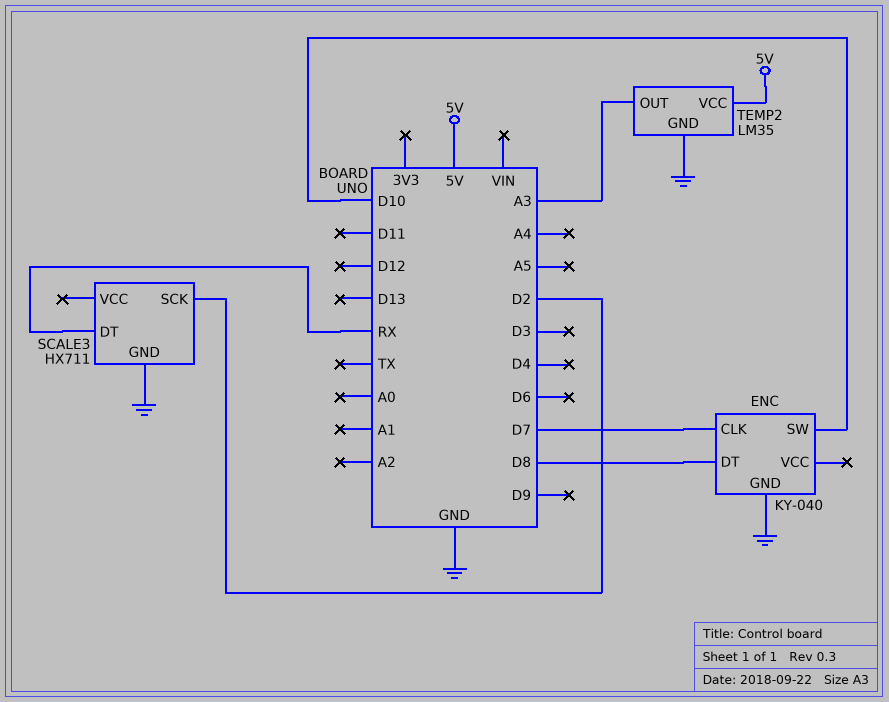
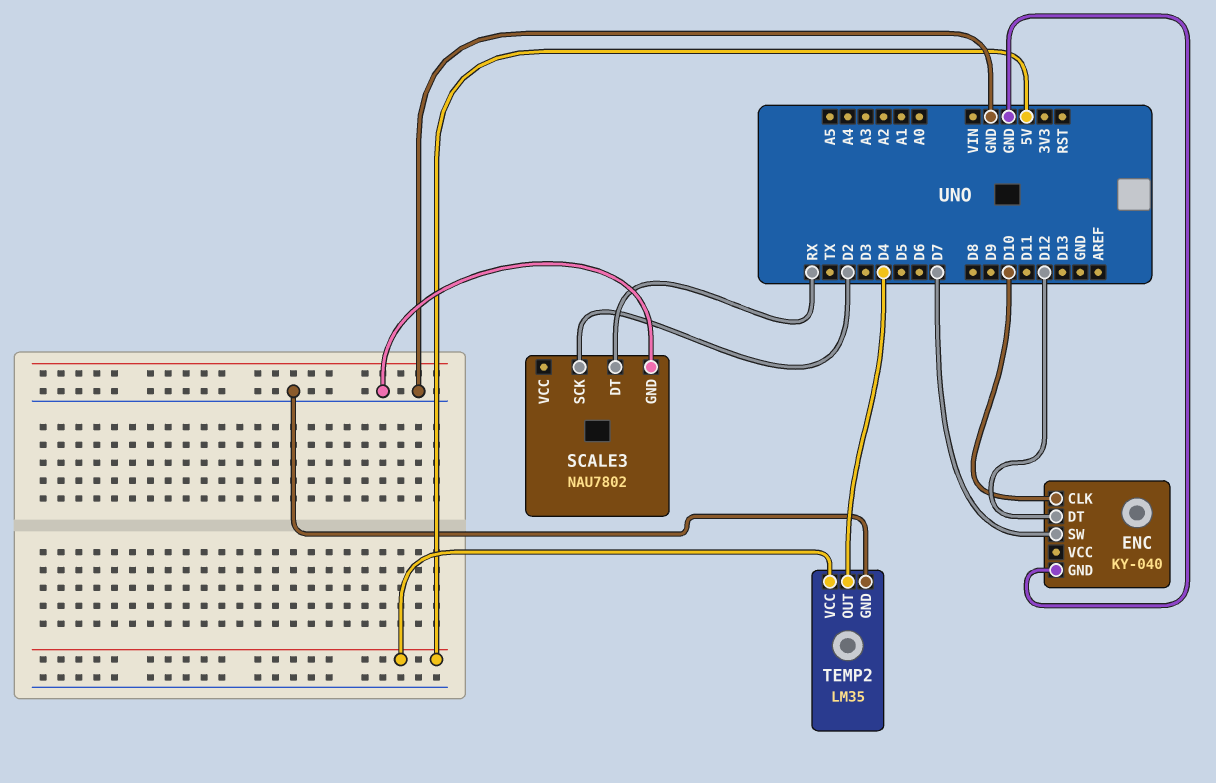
ENC pin CLK: D7 -> D10
ENC pin DT: D8 -> D12
ENC pin SW: D10 -> D7
SCALE3: HX711 -> NAU7802
TEMP2 pin OUT: A3 -> D4

